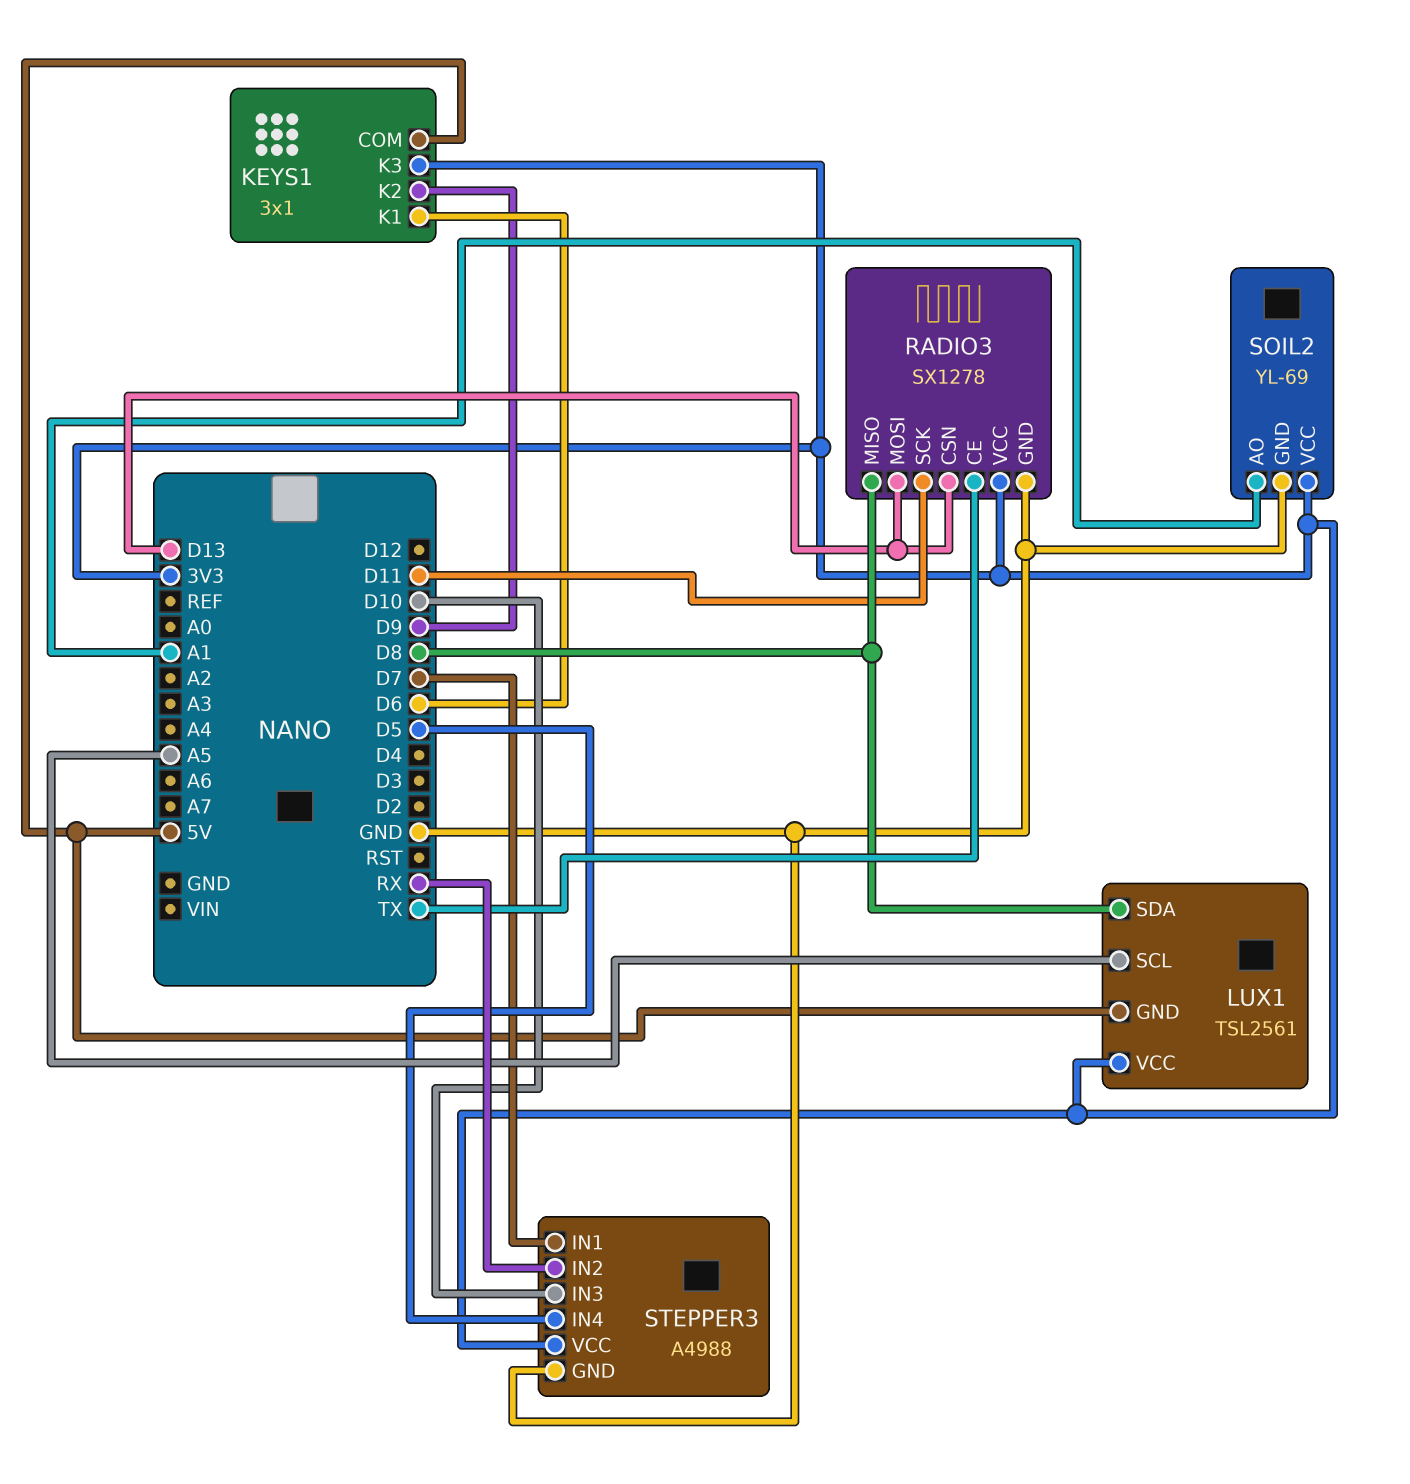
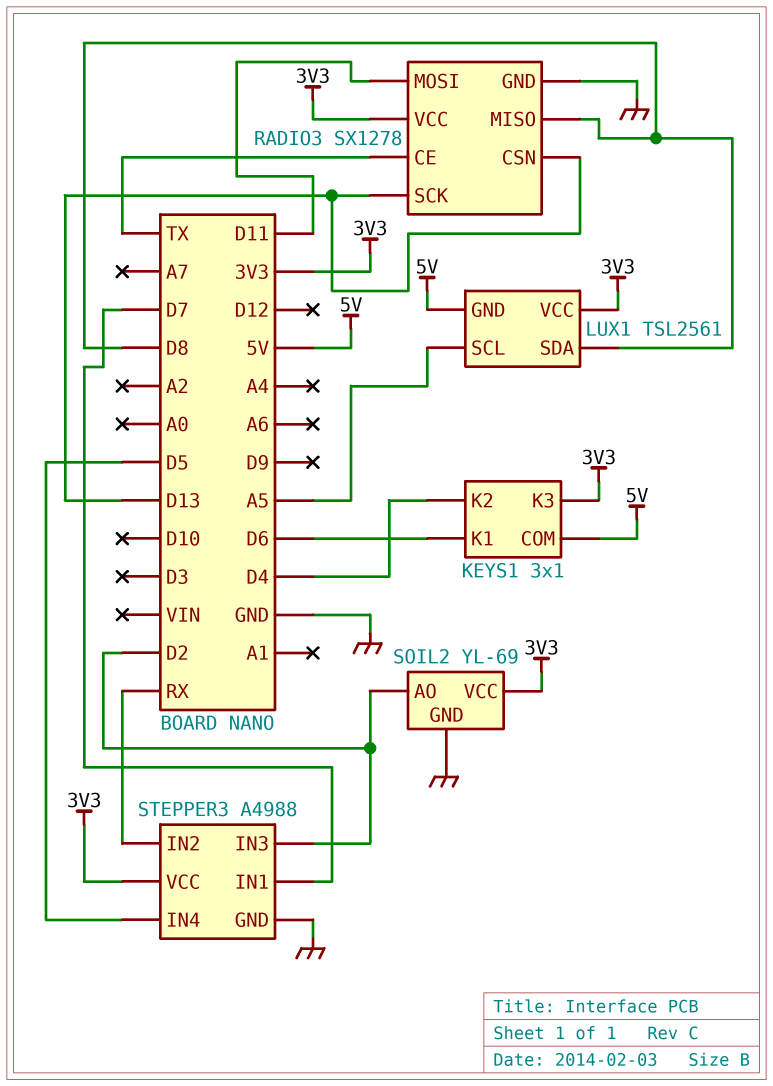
KEYS1 pin K2: D9 -> D4
RADIO3 pin MOSI: D13 -> D11
RADIO3 pin SCK: D11 -> D13
SOIL2 pin AO: A1 -> D2
STEPPER3 pin IN3: D10 -> D2

